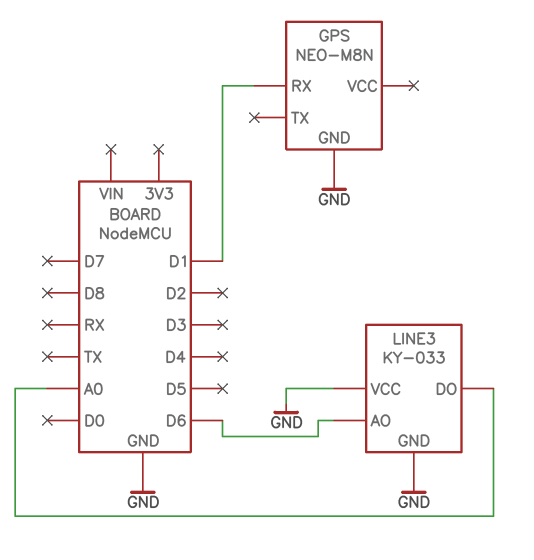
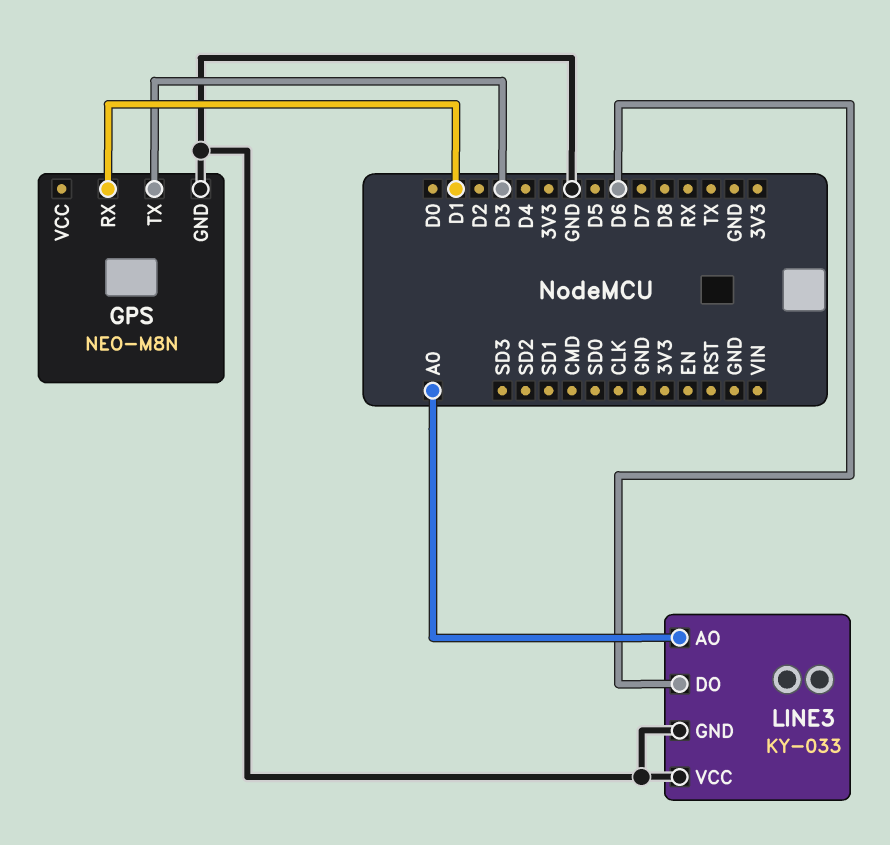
GPS pin TX: none -> D3
LINE3 pin AO: D6 -> A0
LINE3 pin DO: A0 -> D6

